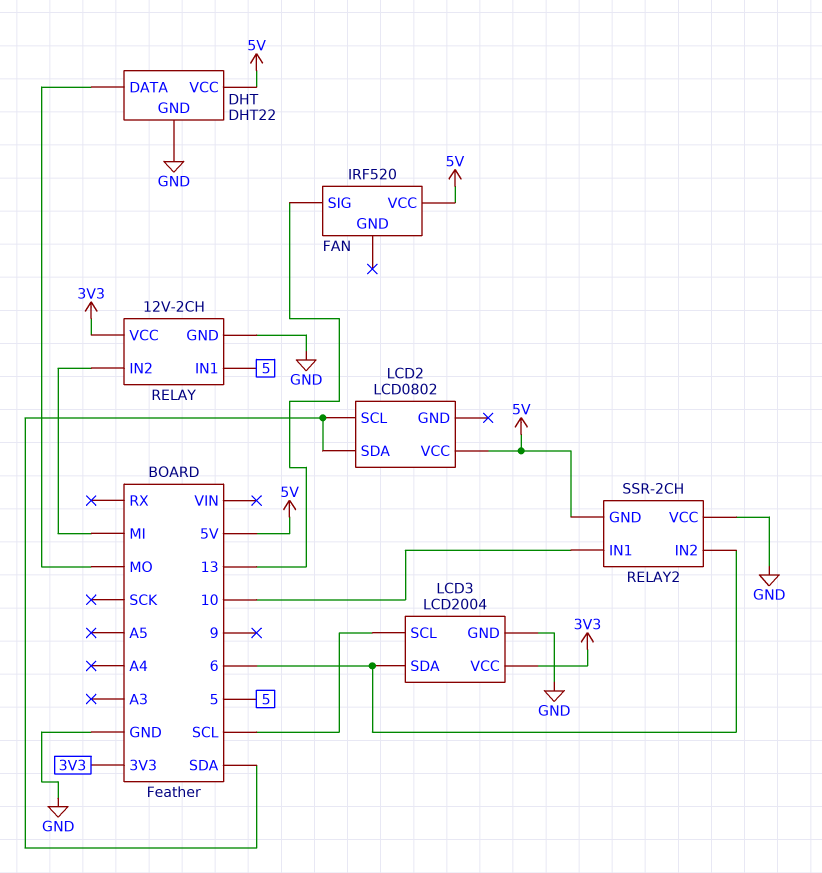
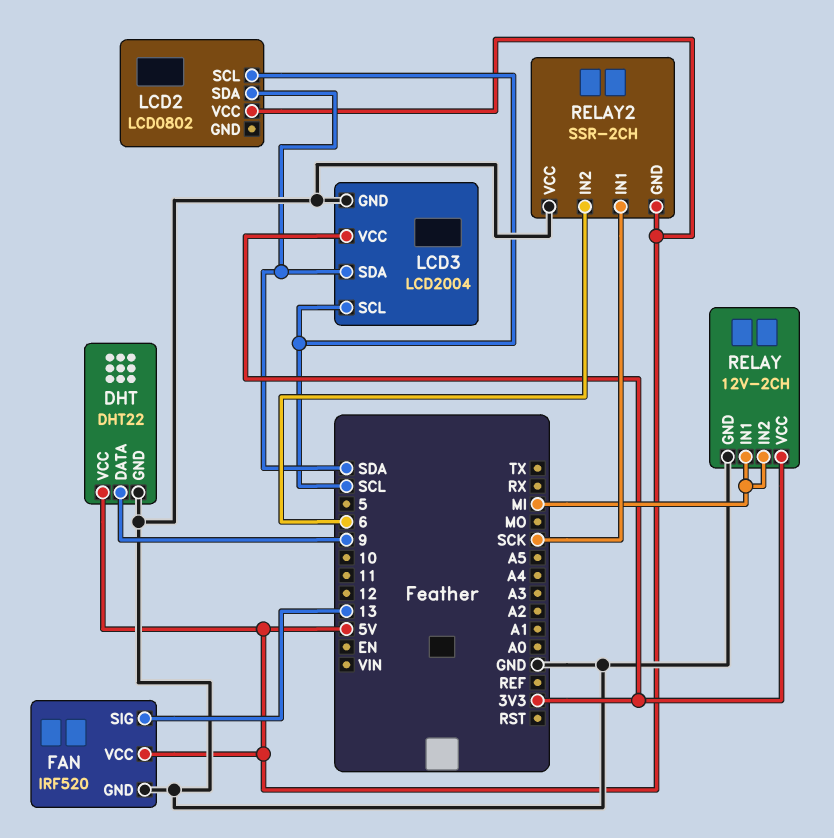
DHT pin DATA: MO -> 9
FAN pin GND: none -> GND
LCD2 pin SCL: SDA -> SCL
LCD3 pin SDA: 6 -> SDA
RELAY pin IN1: 5 -> MI
RELAY2 pin IN1: 10 -> SCK

